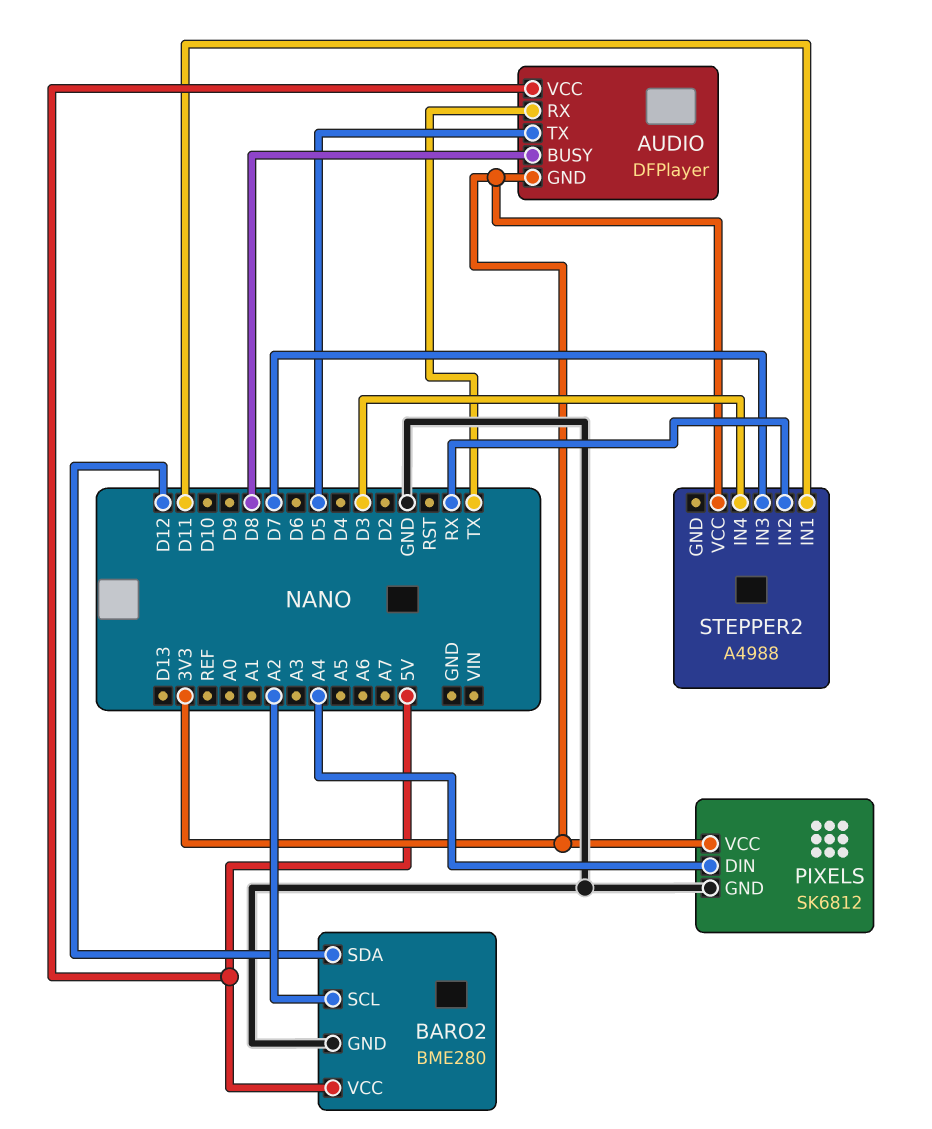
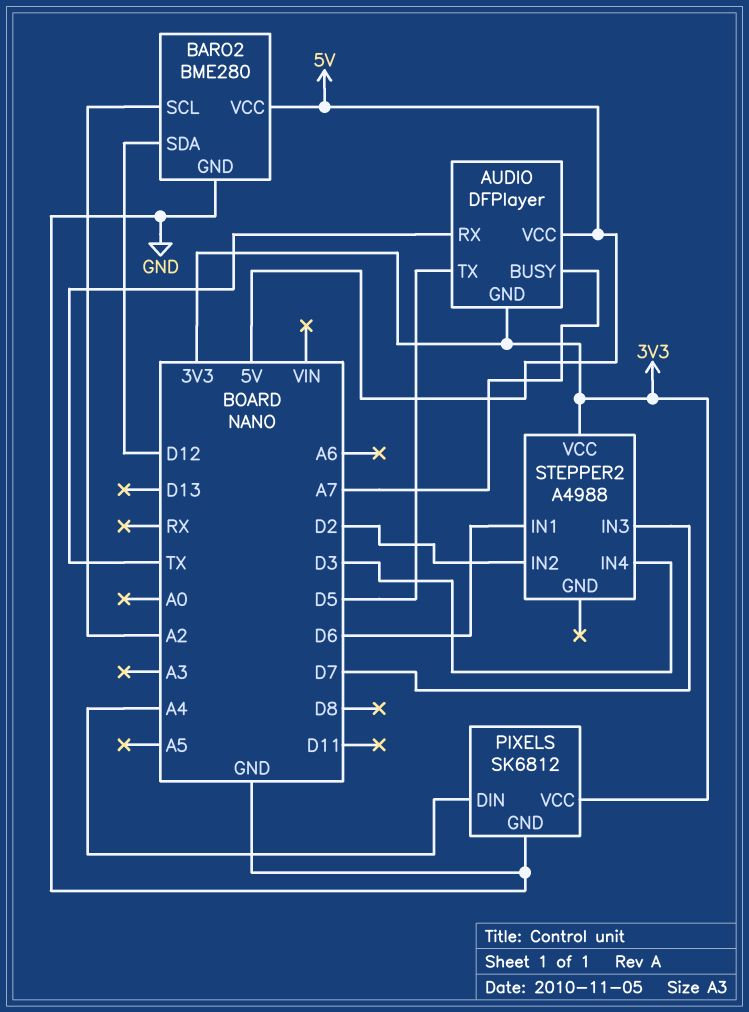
AUDIO pin BUSY: D8 -> A7
STEPPER2 pin IN1: D11 -> D6
STEPPER2 pin IN2: RX -> D2

